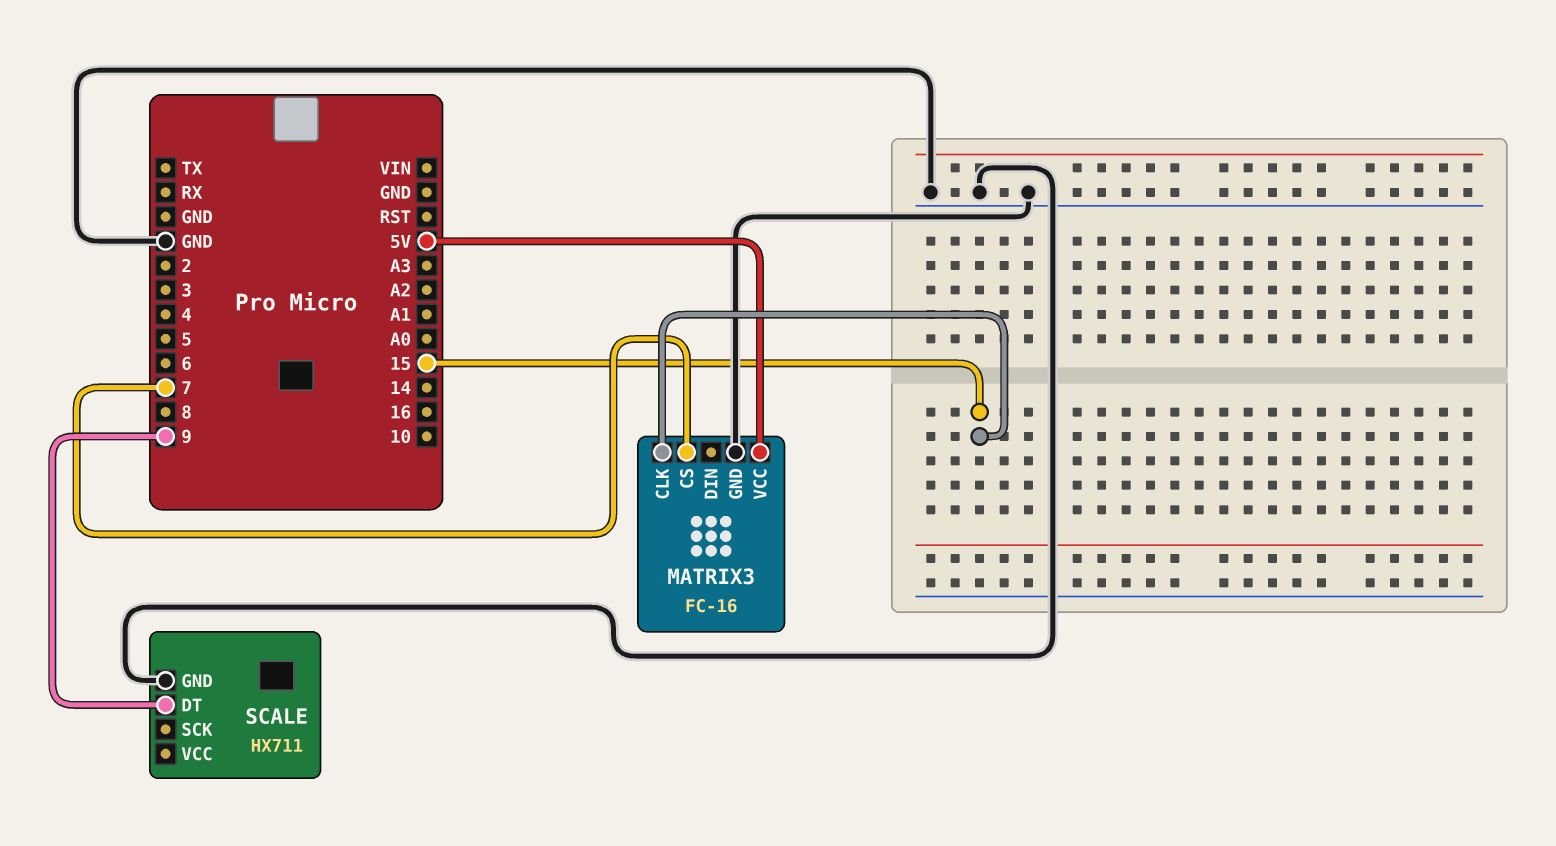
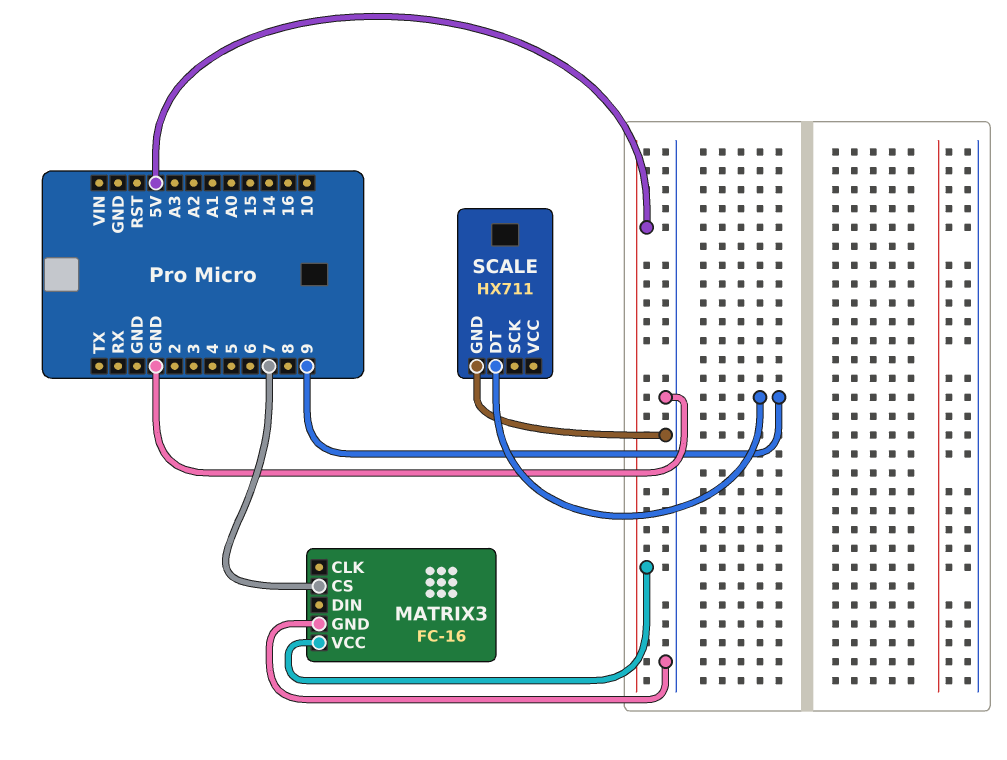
MATRIX3 pin CLK: 15 -> none

